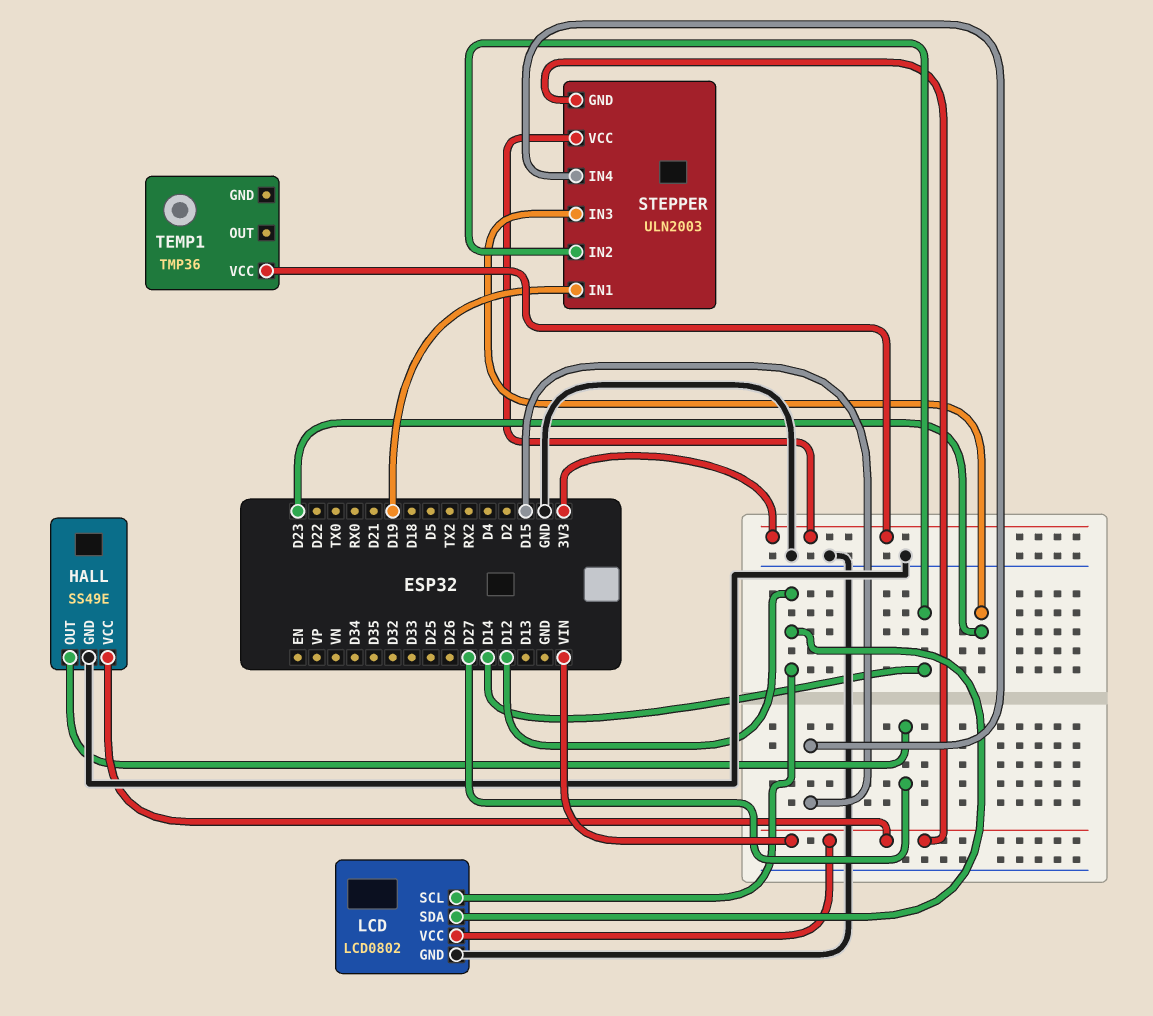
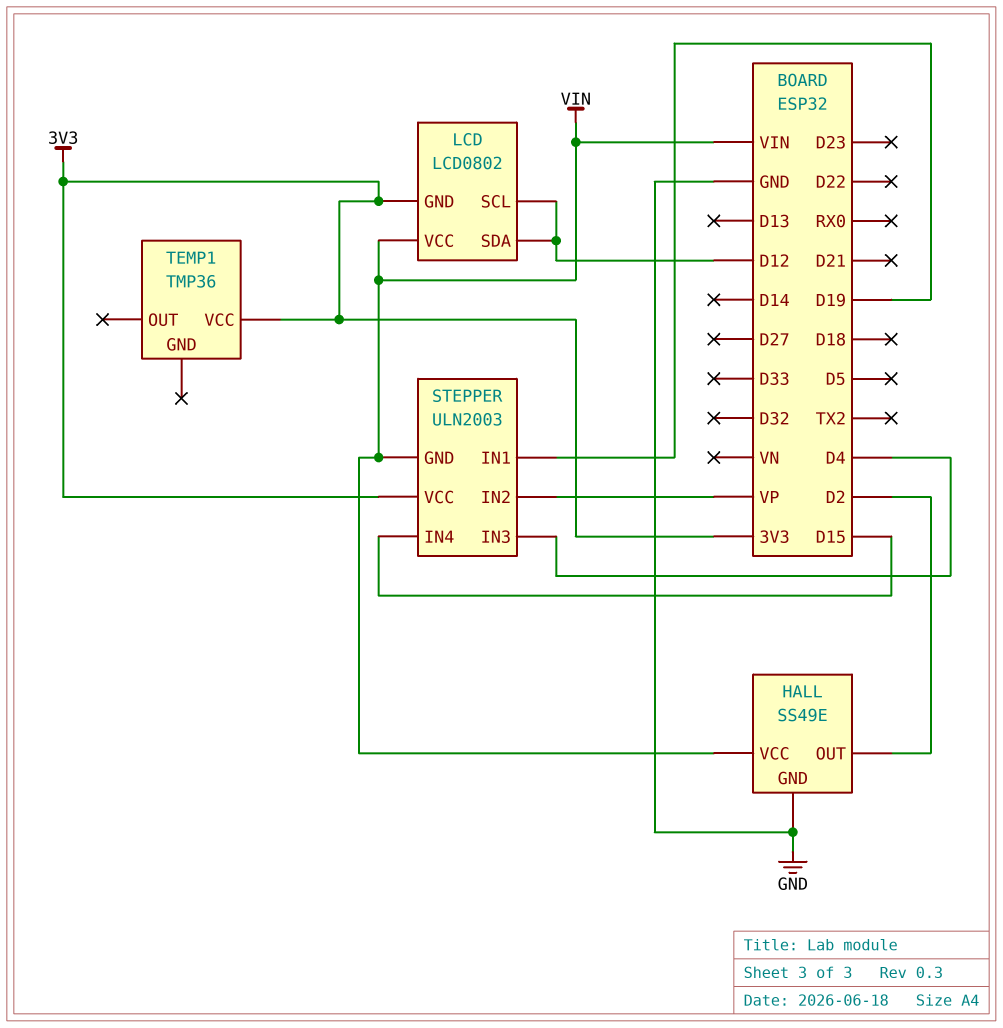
HALL pin OUT: D27 -> D2
LCD pin GND: GND -> 3V3
STEPPER pin IN2: D14 -> VP
STEPPER pin IN3: D23 -> D4

